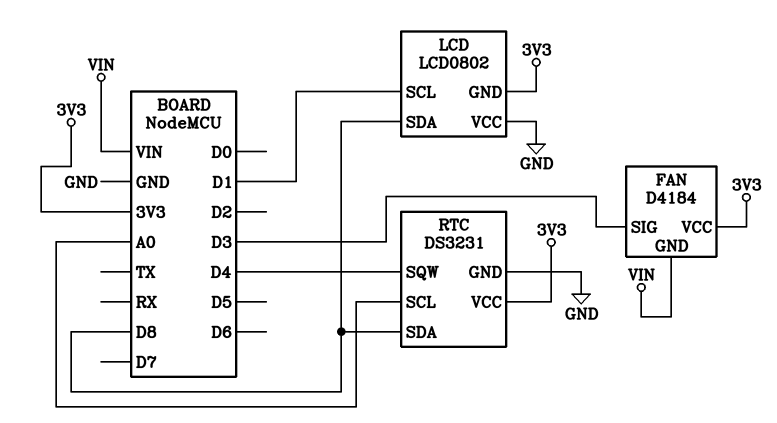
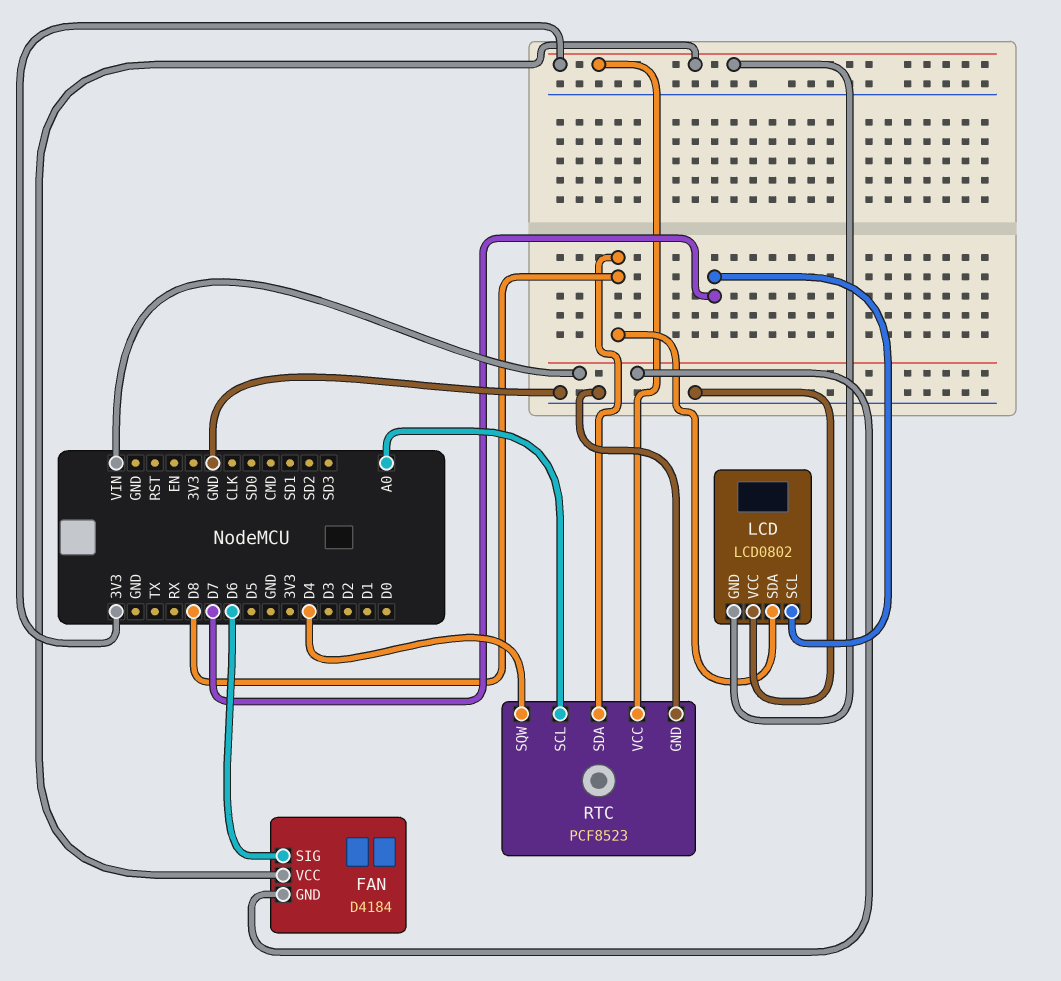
FAN pin SIG: D3 -> D6
LCD pin SCL: D1 -> D7
RTC: DS3231 -> PCF8523

